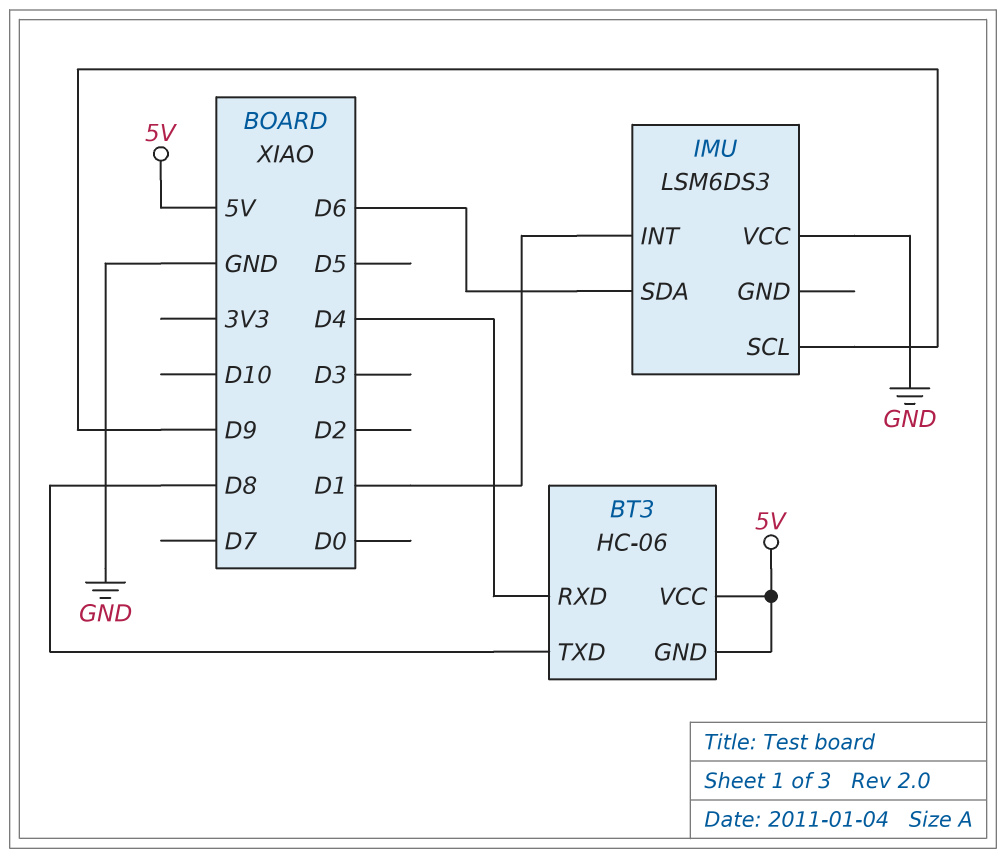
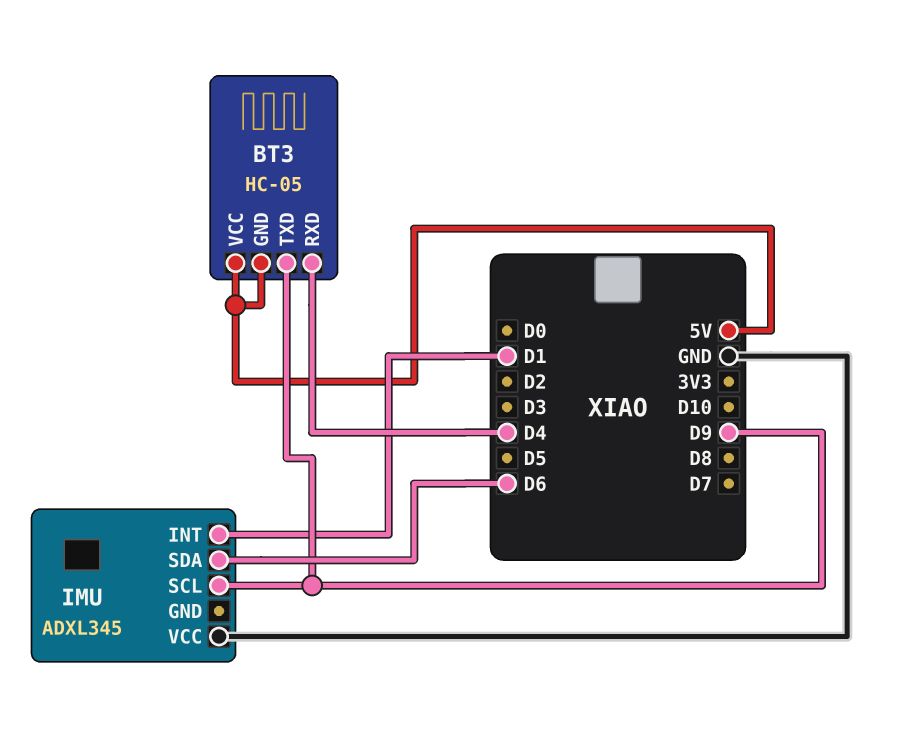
BT3: HC-06 -> HC-05
BT3 pin TXD: D8 -> D9
IMU: LSM6DS3 -> ADXL345

